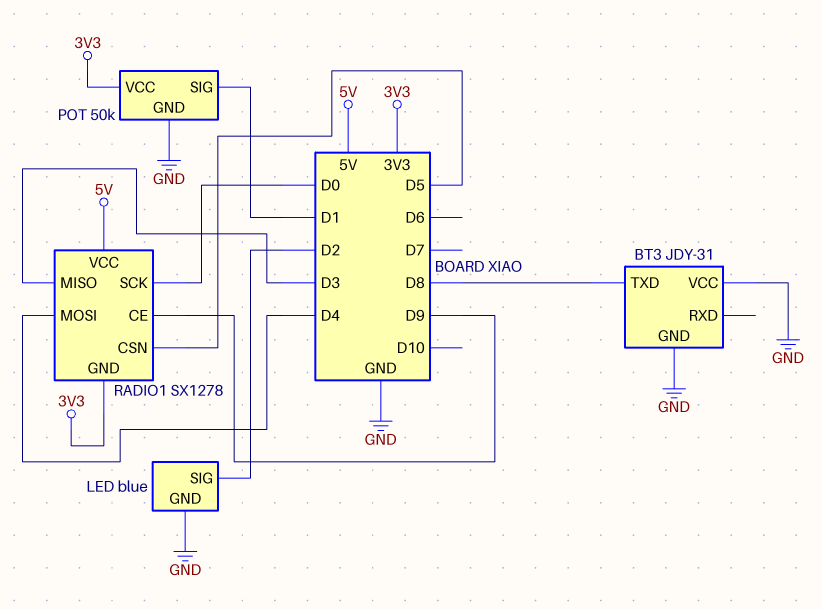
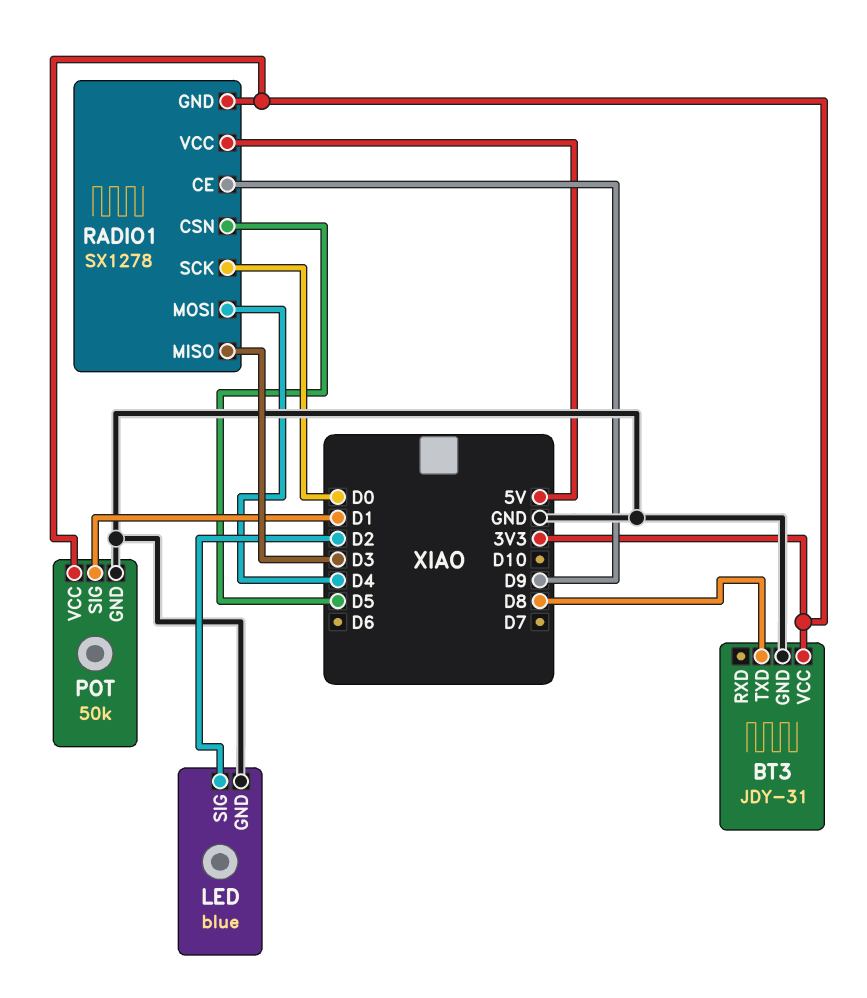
BT3 pin VCC: GND -> 3V3

